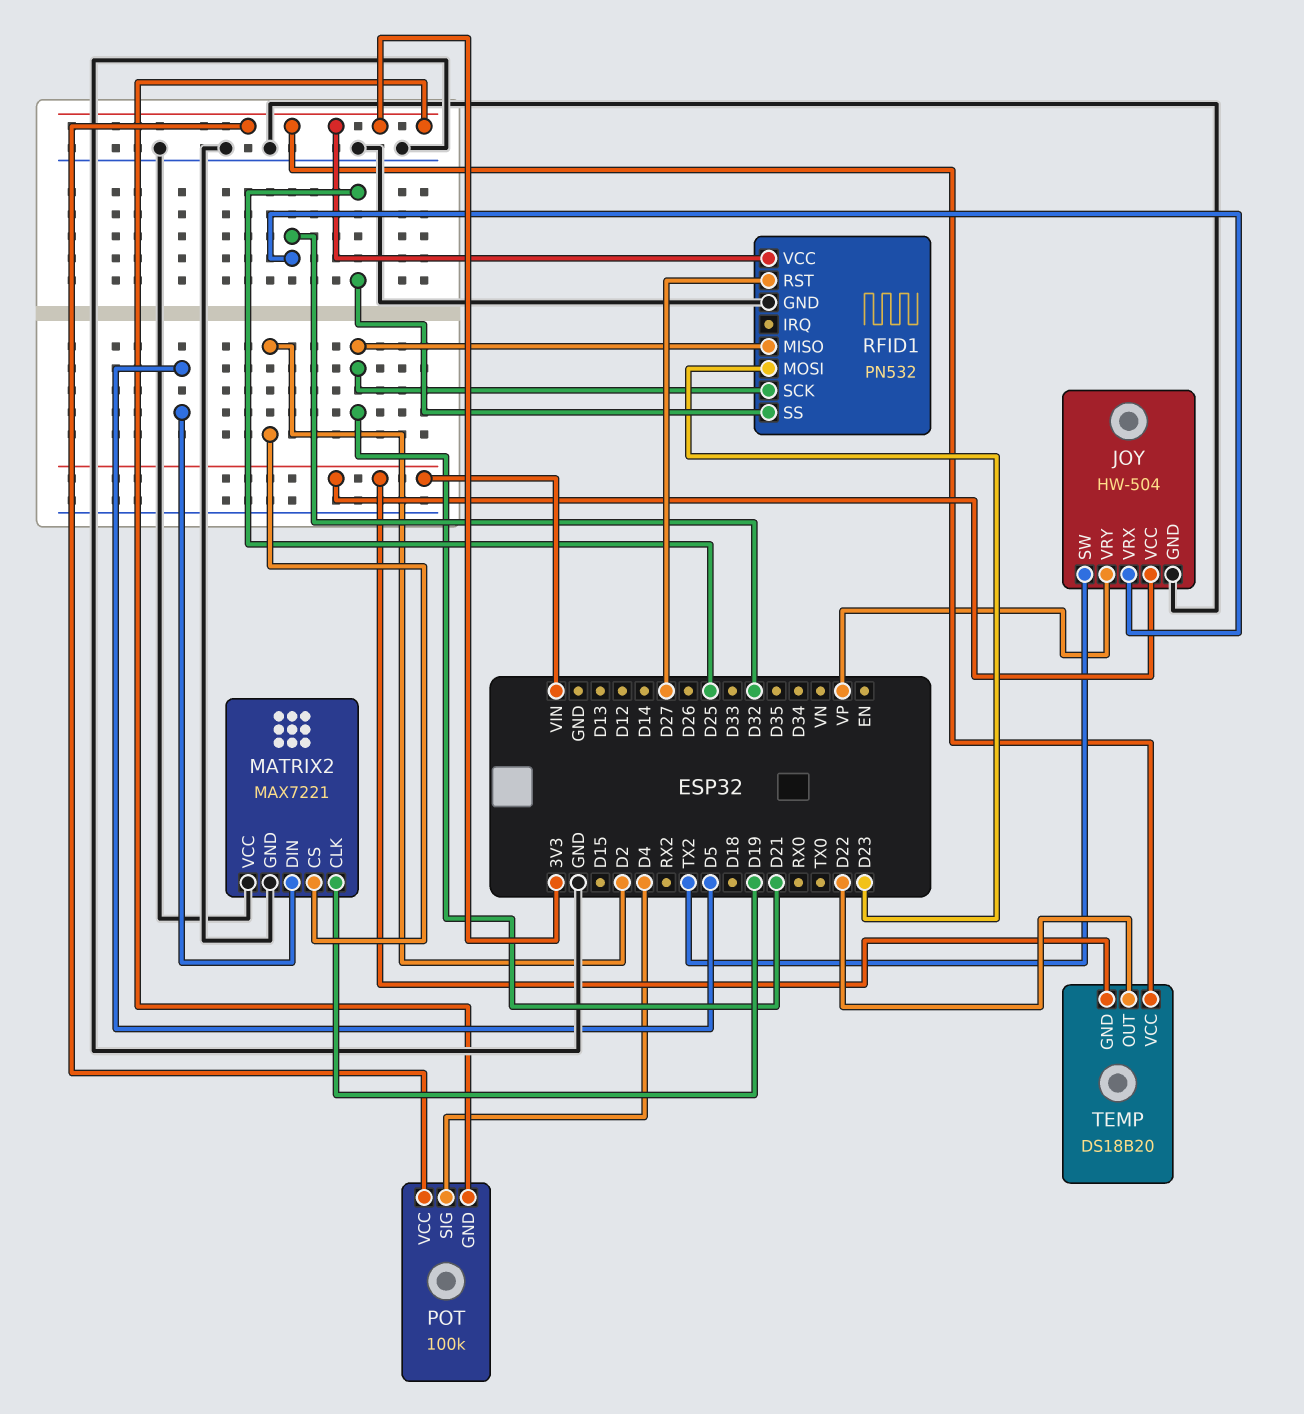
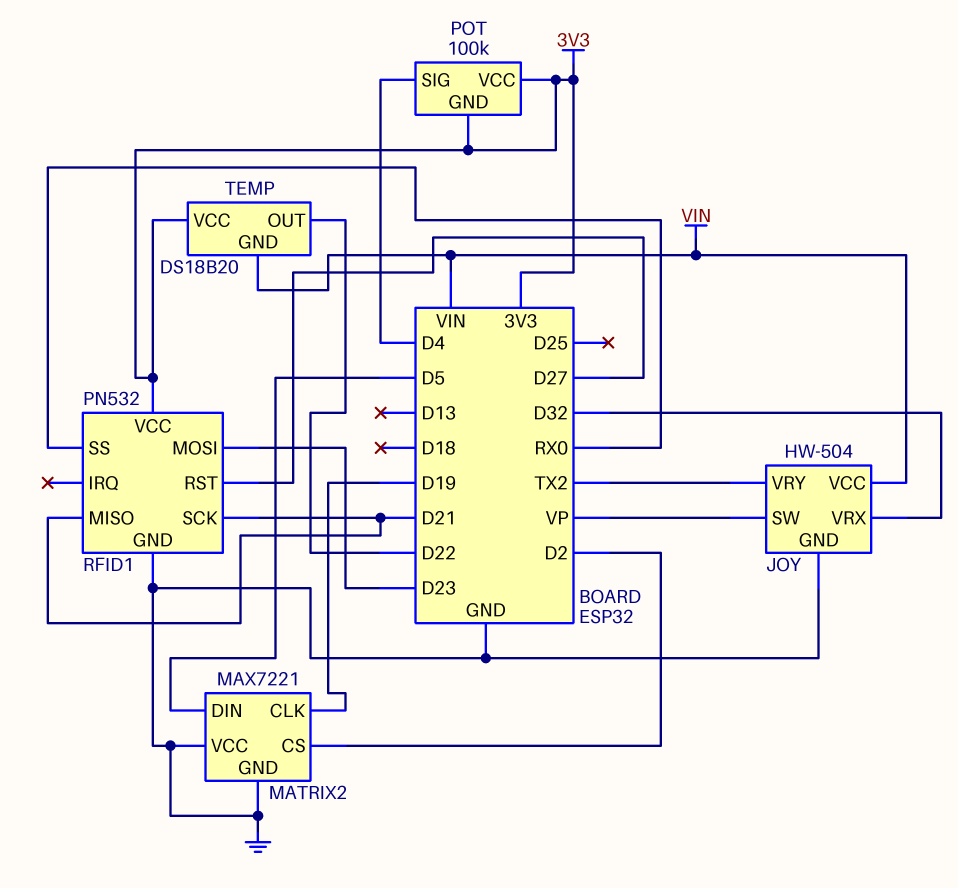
JOY pin SW: TX2 -> VP
JOY pin VRY: VP -> TX2
RFID1 pin SS: D25 -> RX0

